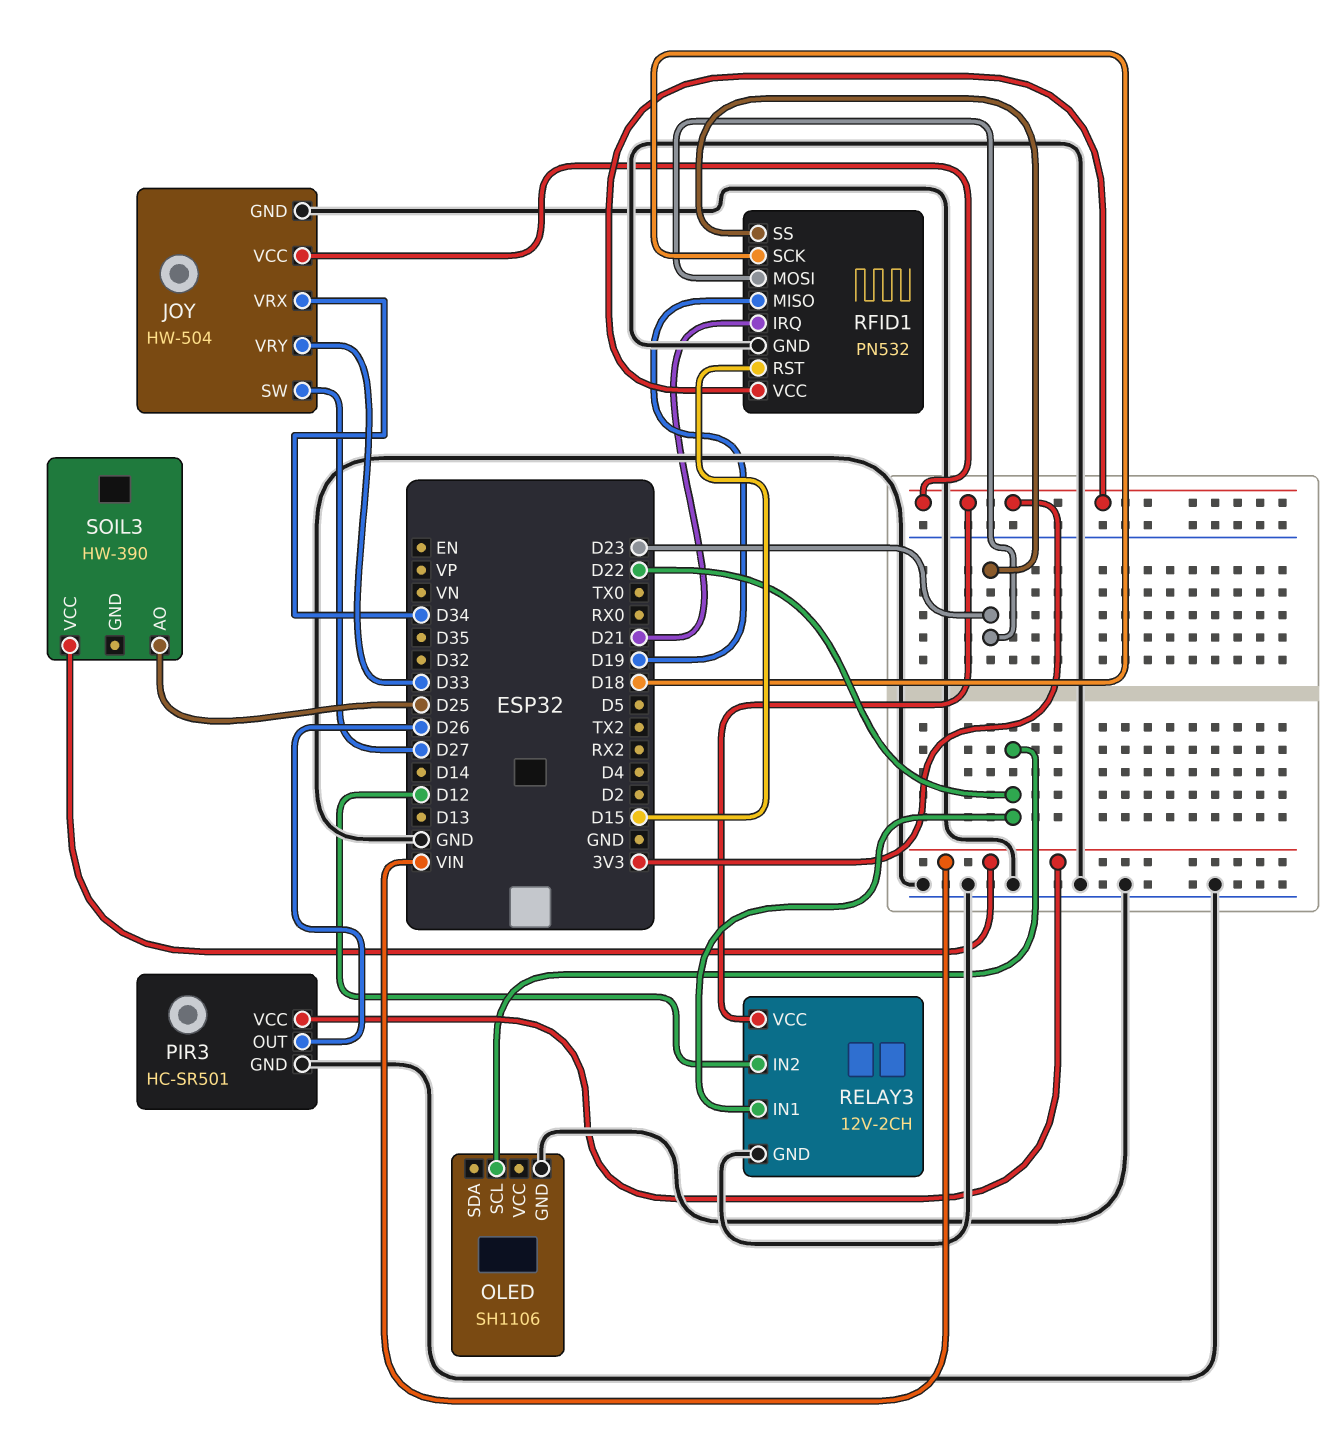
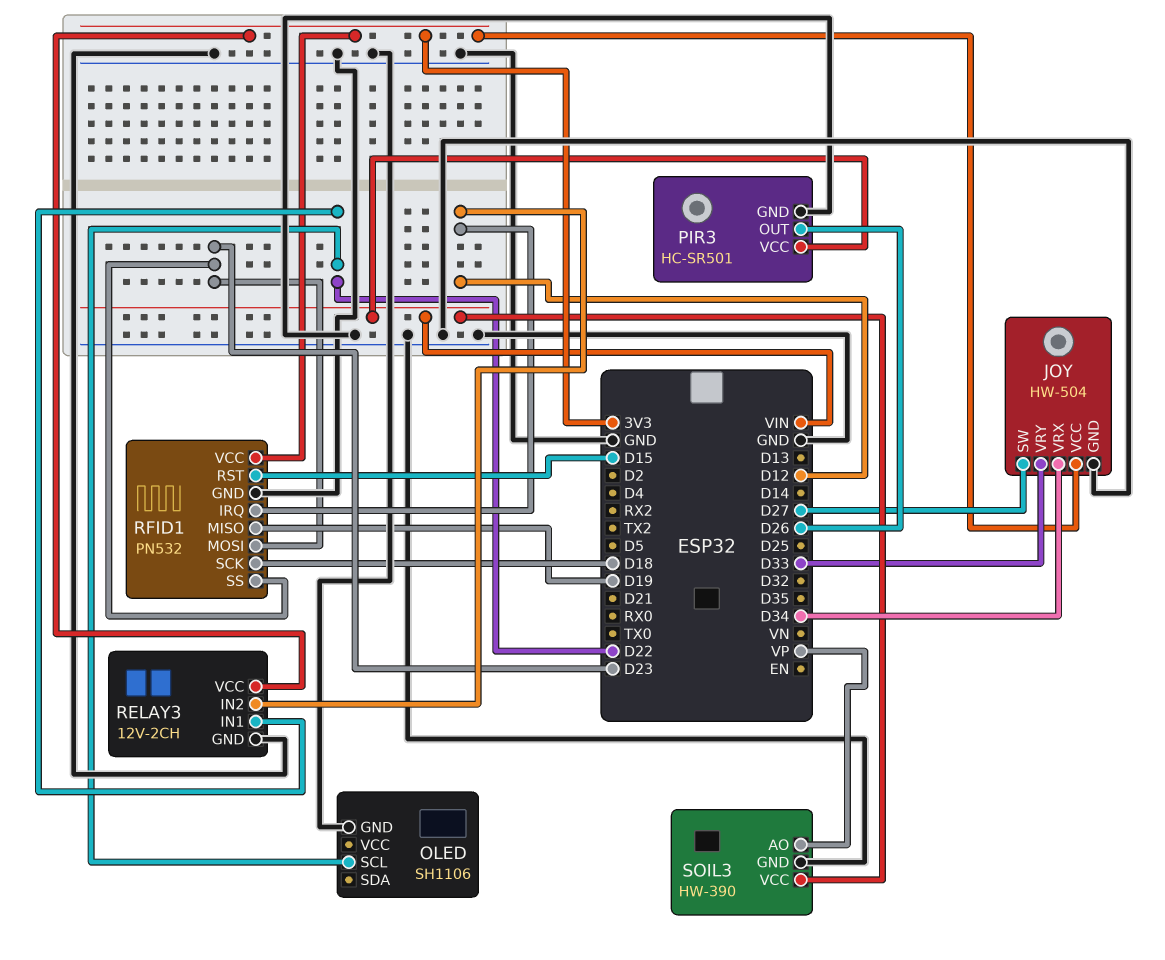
RFID1 pin IRQ: D21 -> D12
SOIL3 pin AO: D25 -> VP
SOIL3 pin GND: none -> GND

